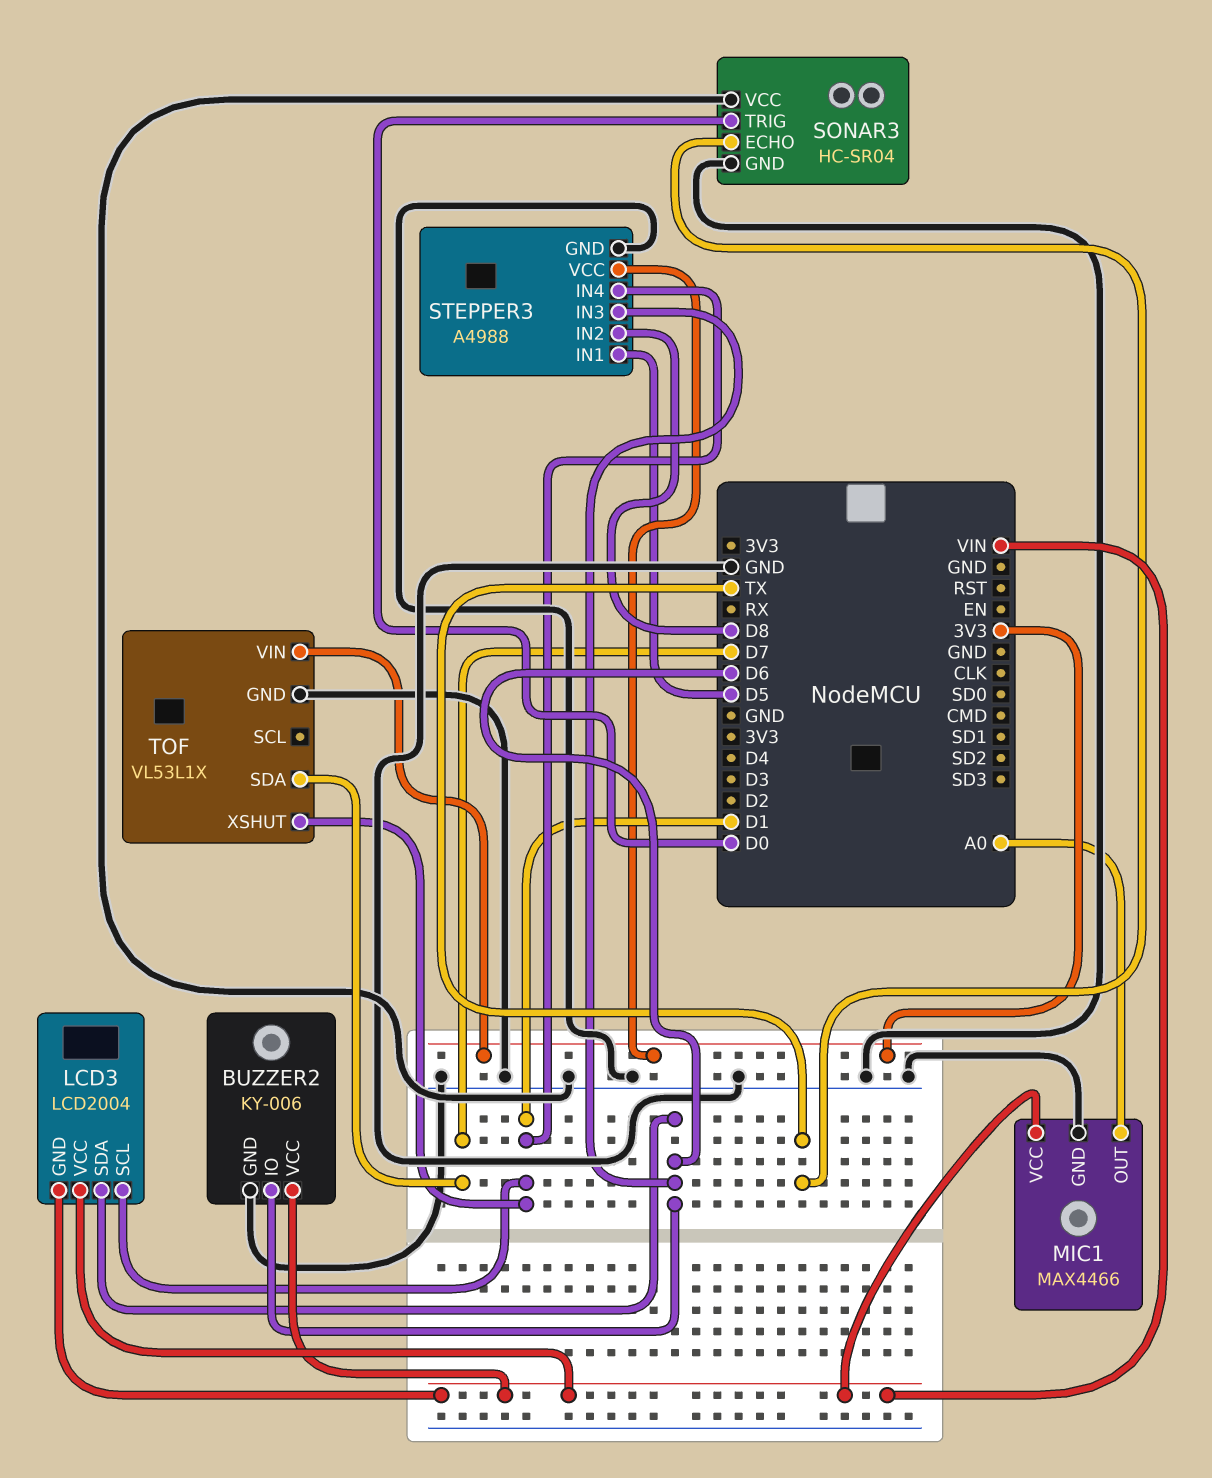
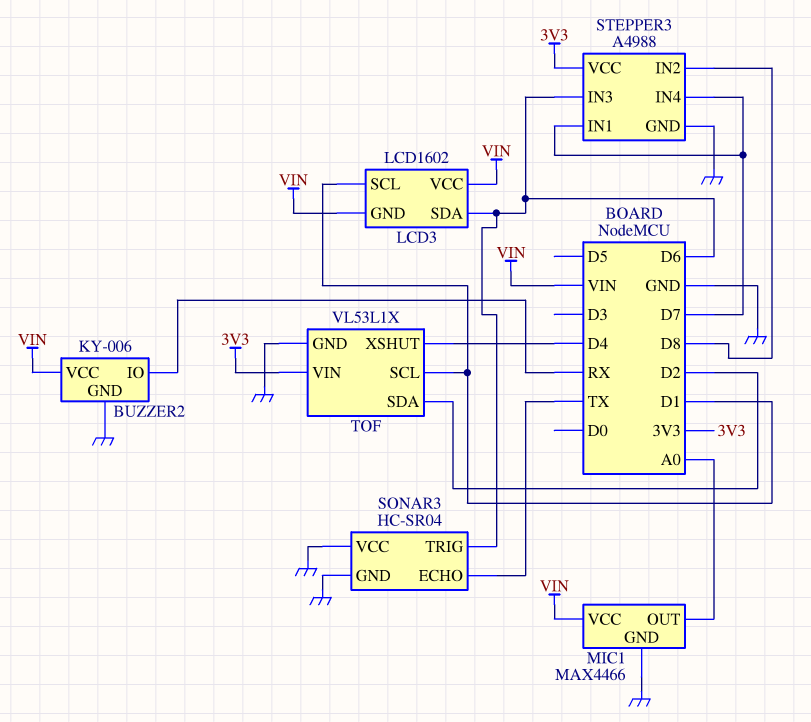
BUZZER2 pin IO: D6 -> RX
LCD3: LCD2004 -> LCD1602
SONAR3 pin TRIG: D0 -> D6
STEPPER3 pin IN1: D5 -> D7
STEPPER3 pin IN4: D1 -> D7
TOF pin SCL: none -> D1
TOF pin SDA: D7 -> D2
TOF pin XSHUT: D1 -> D4

